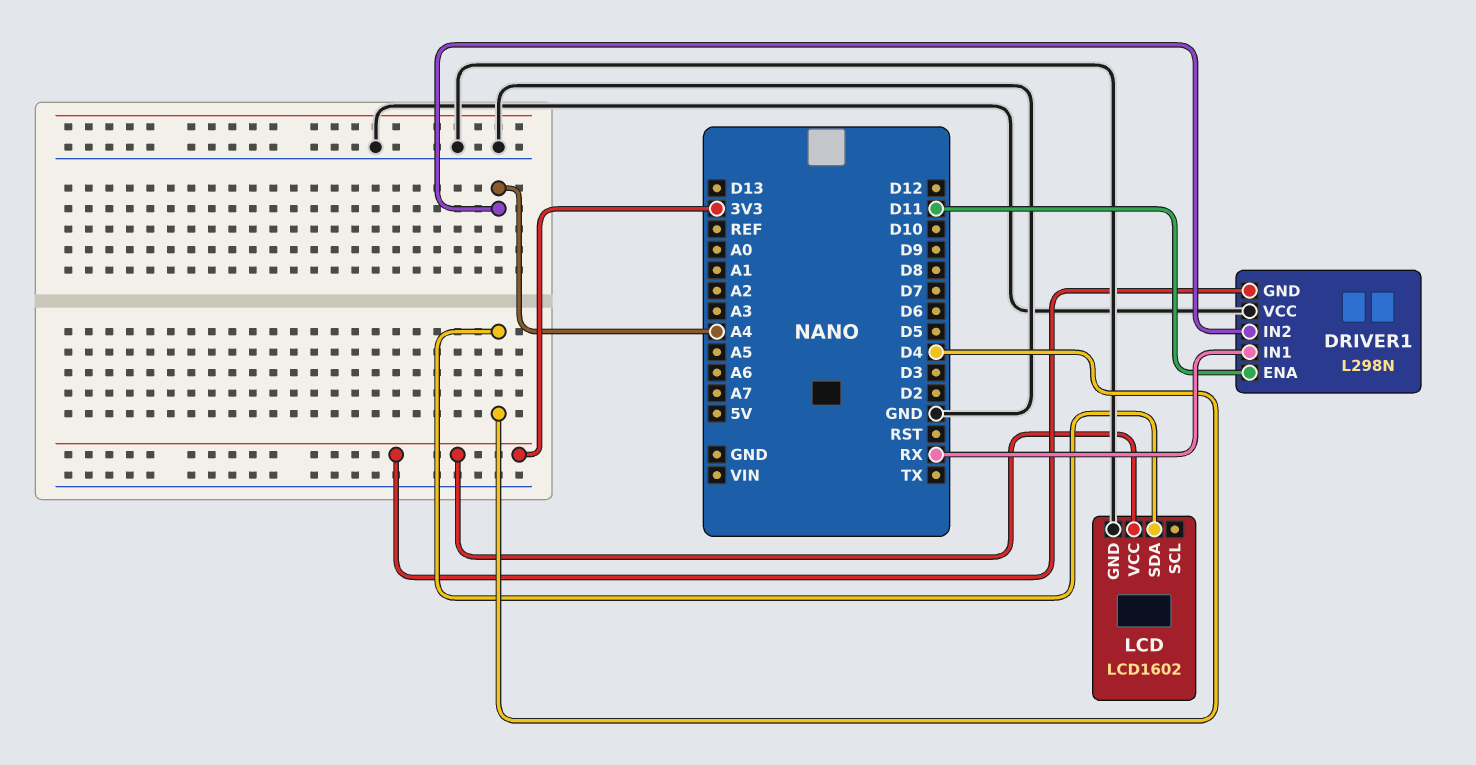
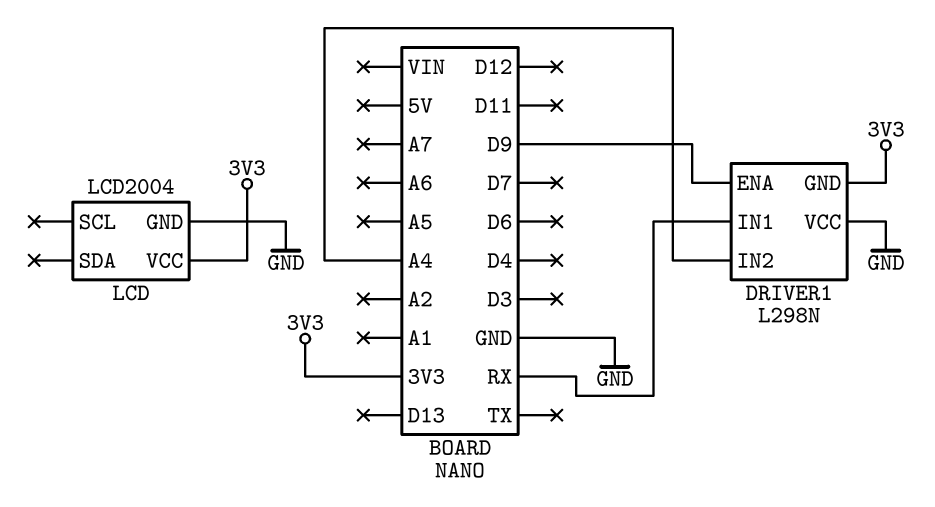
DRIVER1 pin ENA: D11 -> D9
LCD: LCD1602 -> LCD2004
LCD pin SDA: D4 -> none

